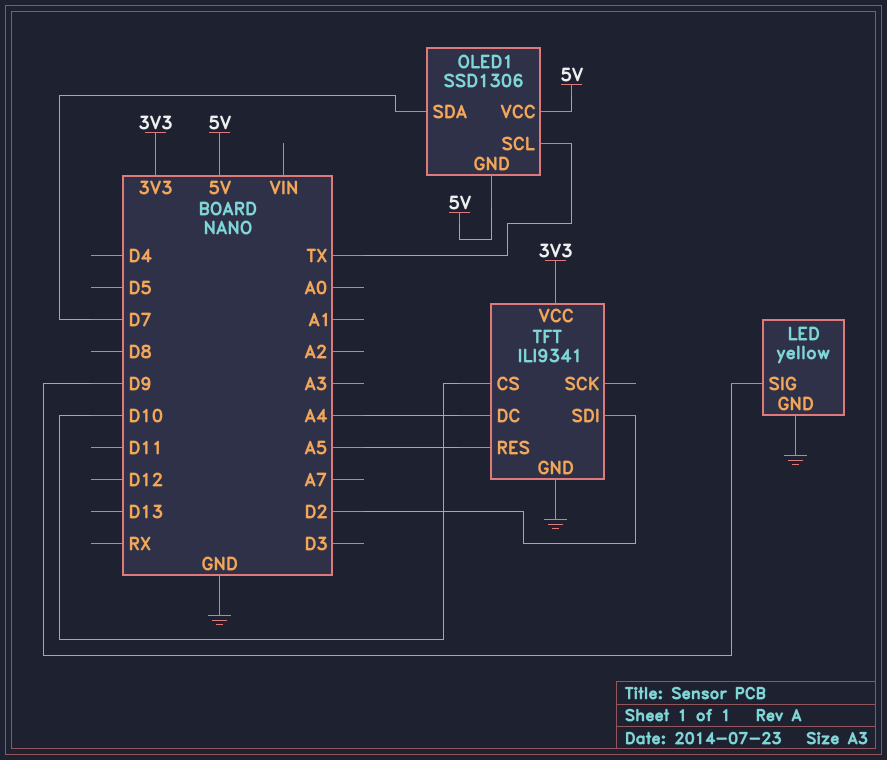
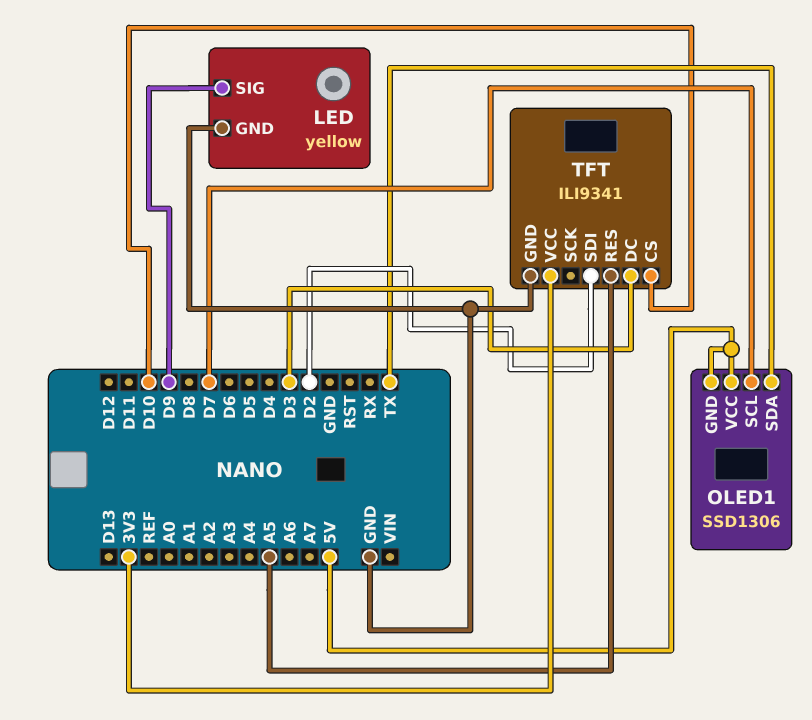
OLED1 pin SCL: TX -> D7
OLED1 pin SDA: D7 -> TX
TFT pin DC: A4 -> D3

